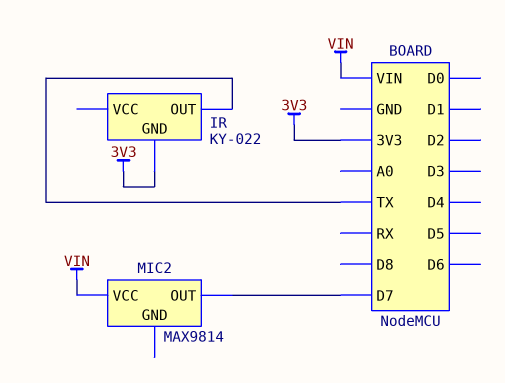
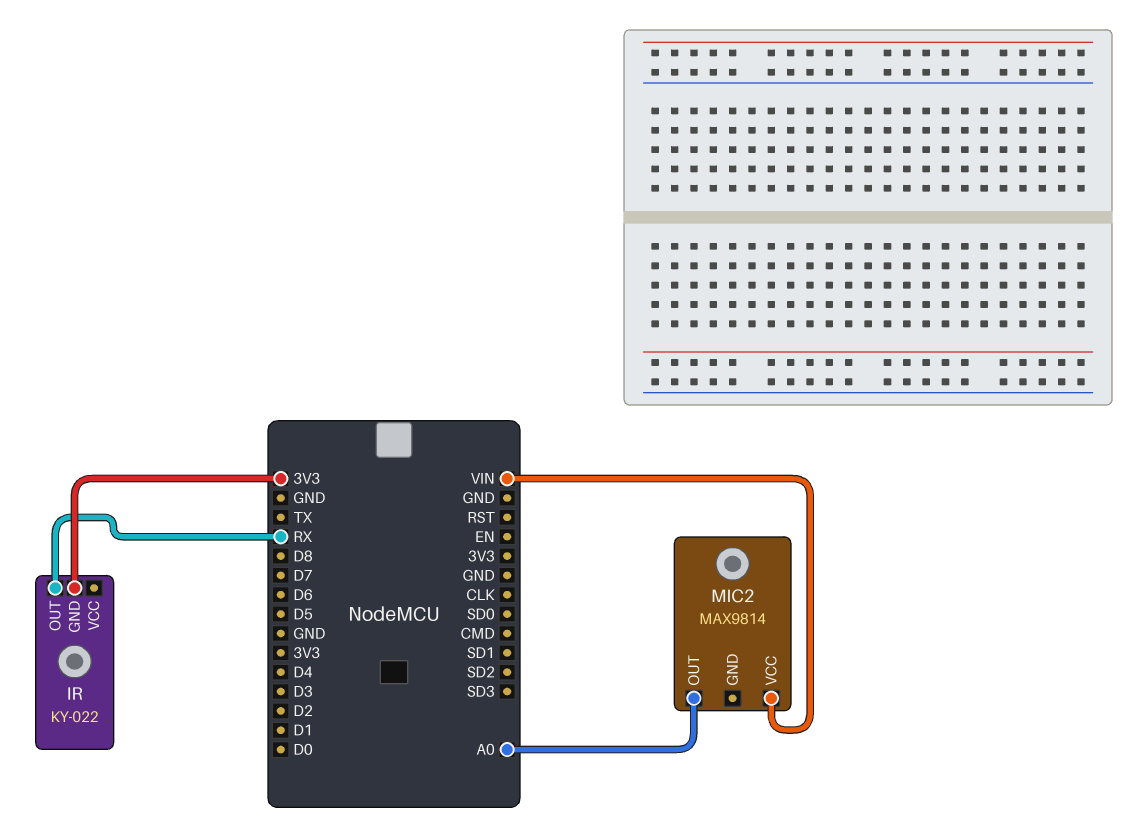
IR pin OUT: TX -> RX
MIC2 pin OUT: D7 -> A0

